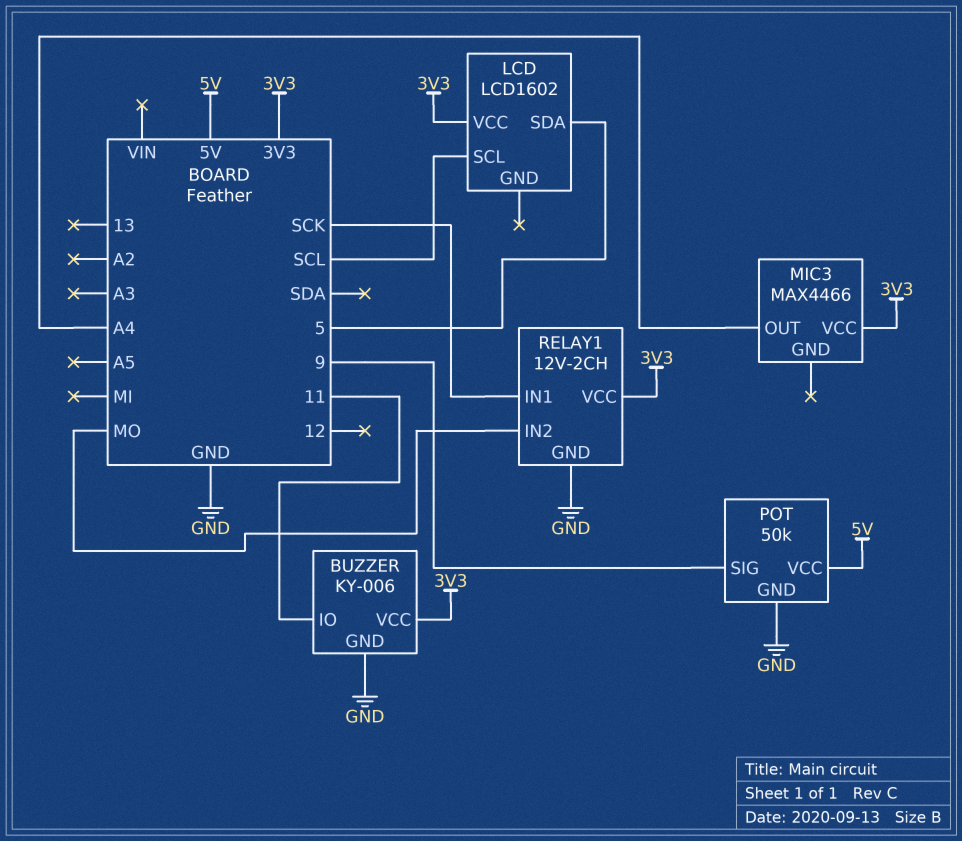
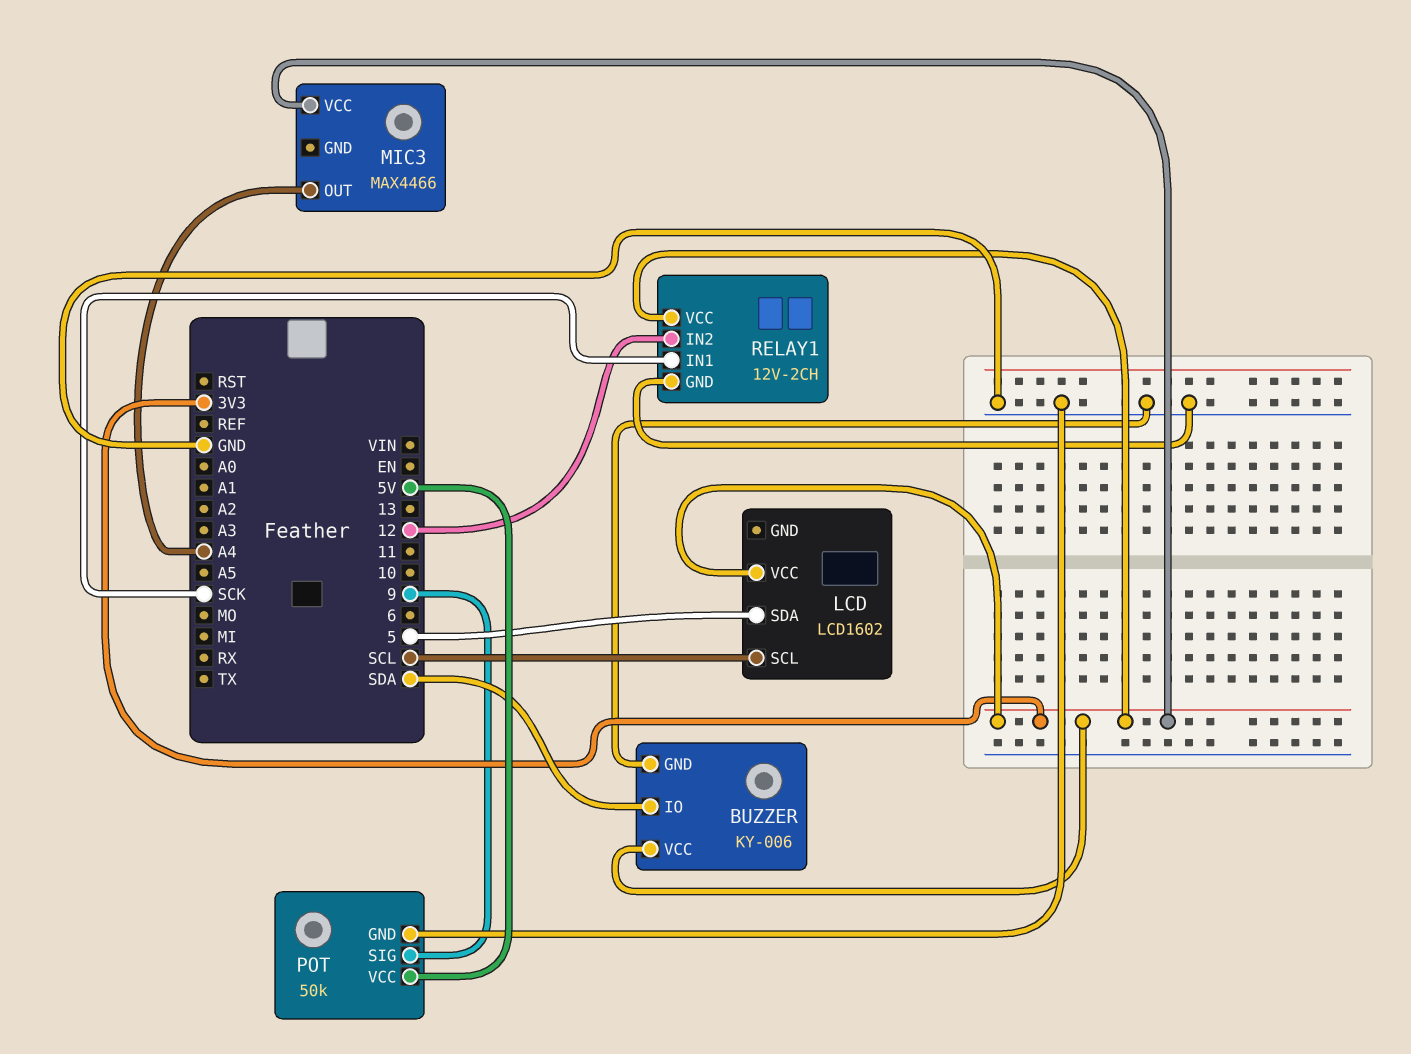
BUZZER pin IO: 11 -> SDA
RELAY1 pin IN2: MO -> 12

